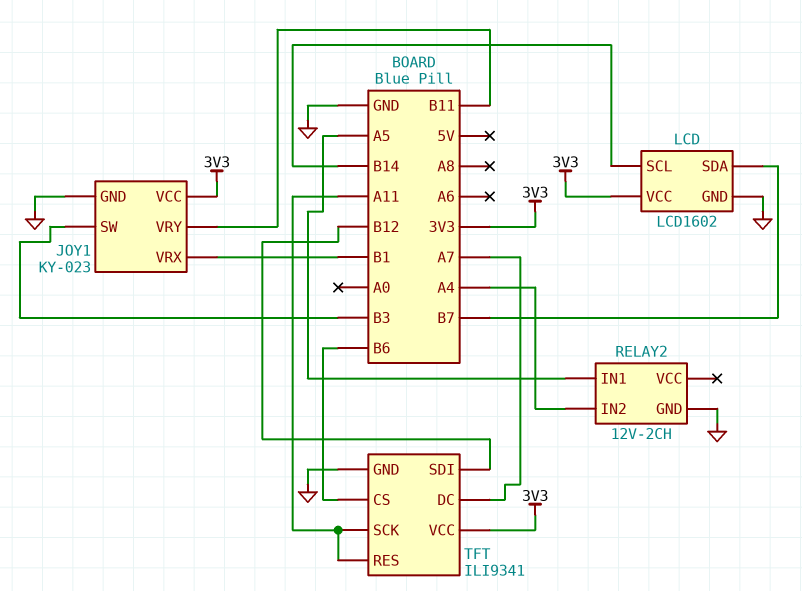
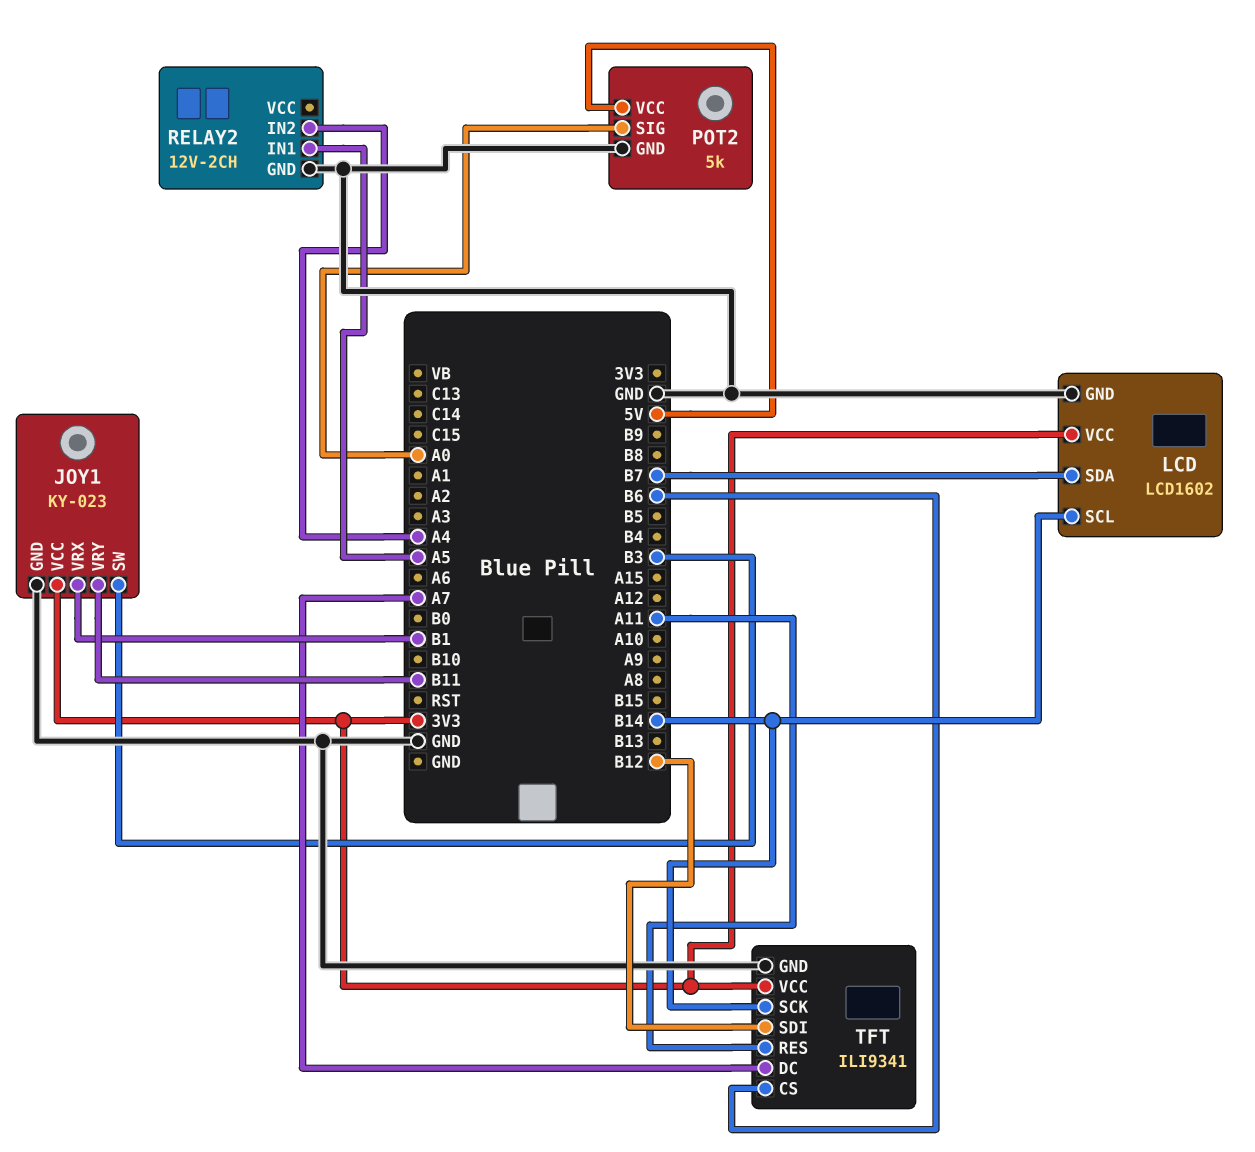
POT2: none -> 5k
POT2 pin GND: none -> GND
POT2 pin SIG: none -> A0
POT2 pin VCC: none -> 5V
TFT pin SCK: A11 -> B14

